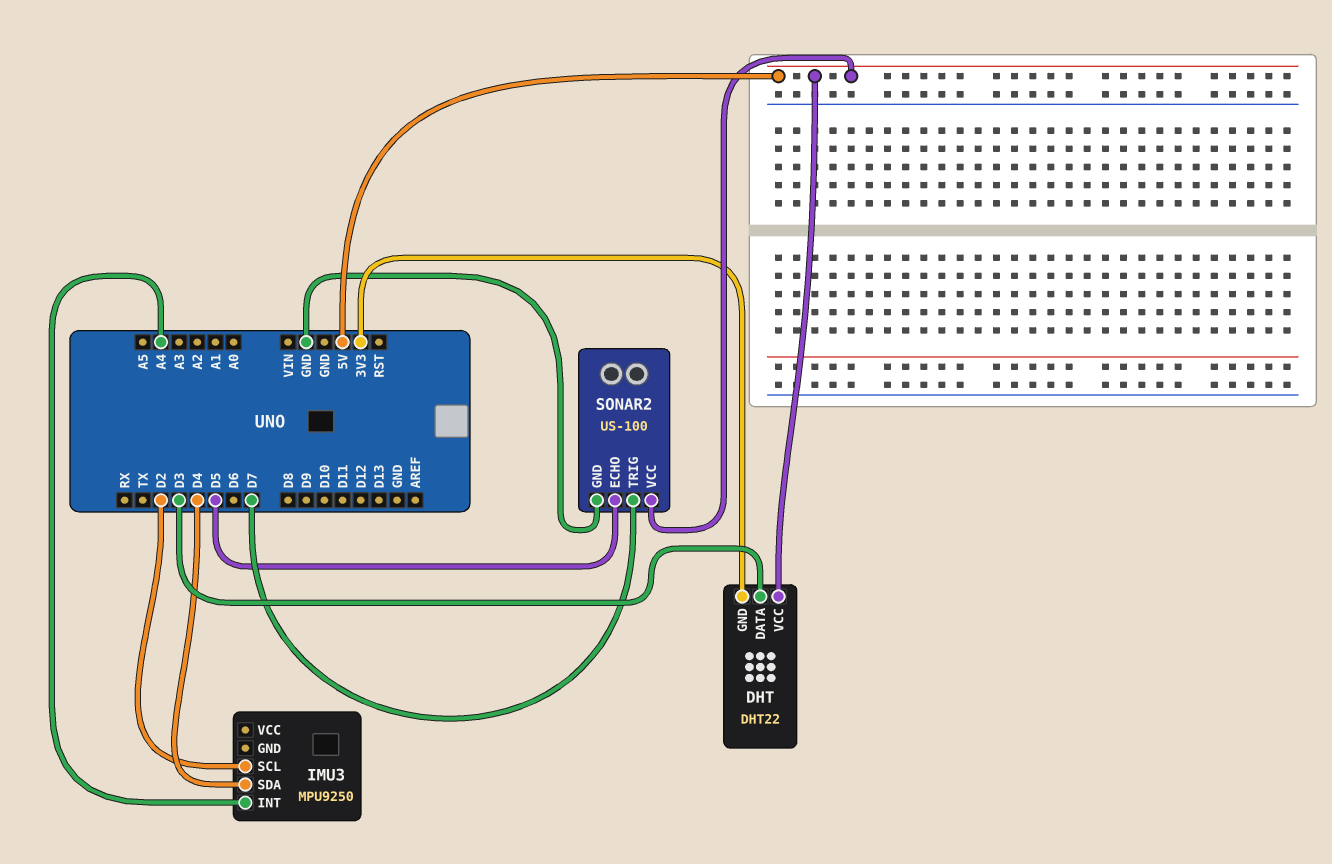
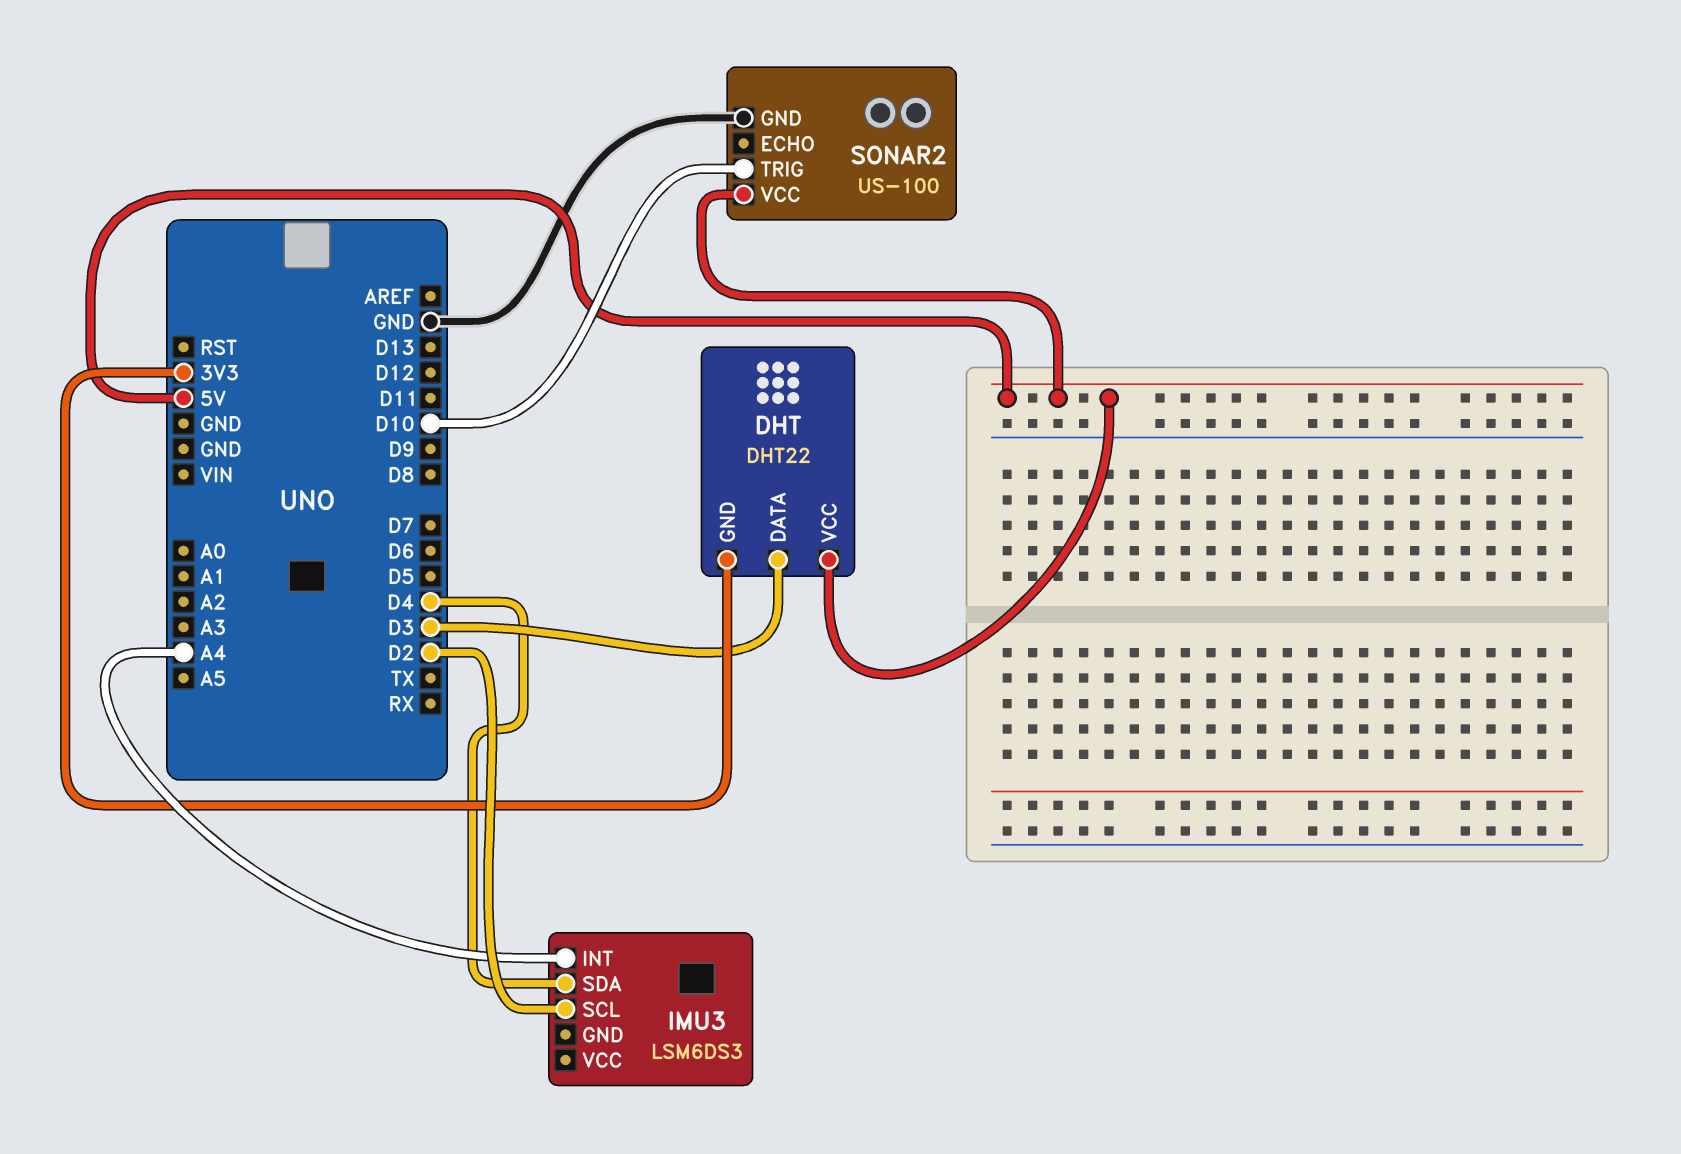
IMU3: MPU9250 -> LSM6DS3
SONAR2 pin ECHO: D5 -> none
SONAR2 pin TRIG: D7 -> D10

